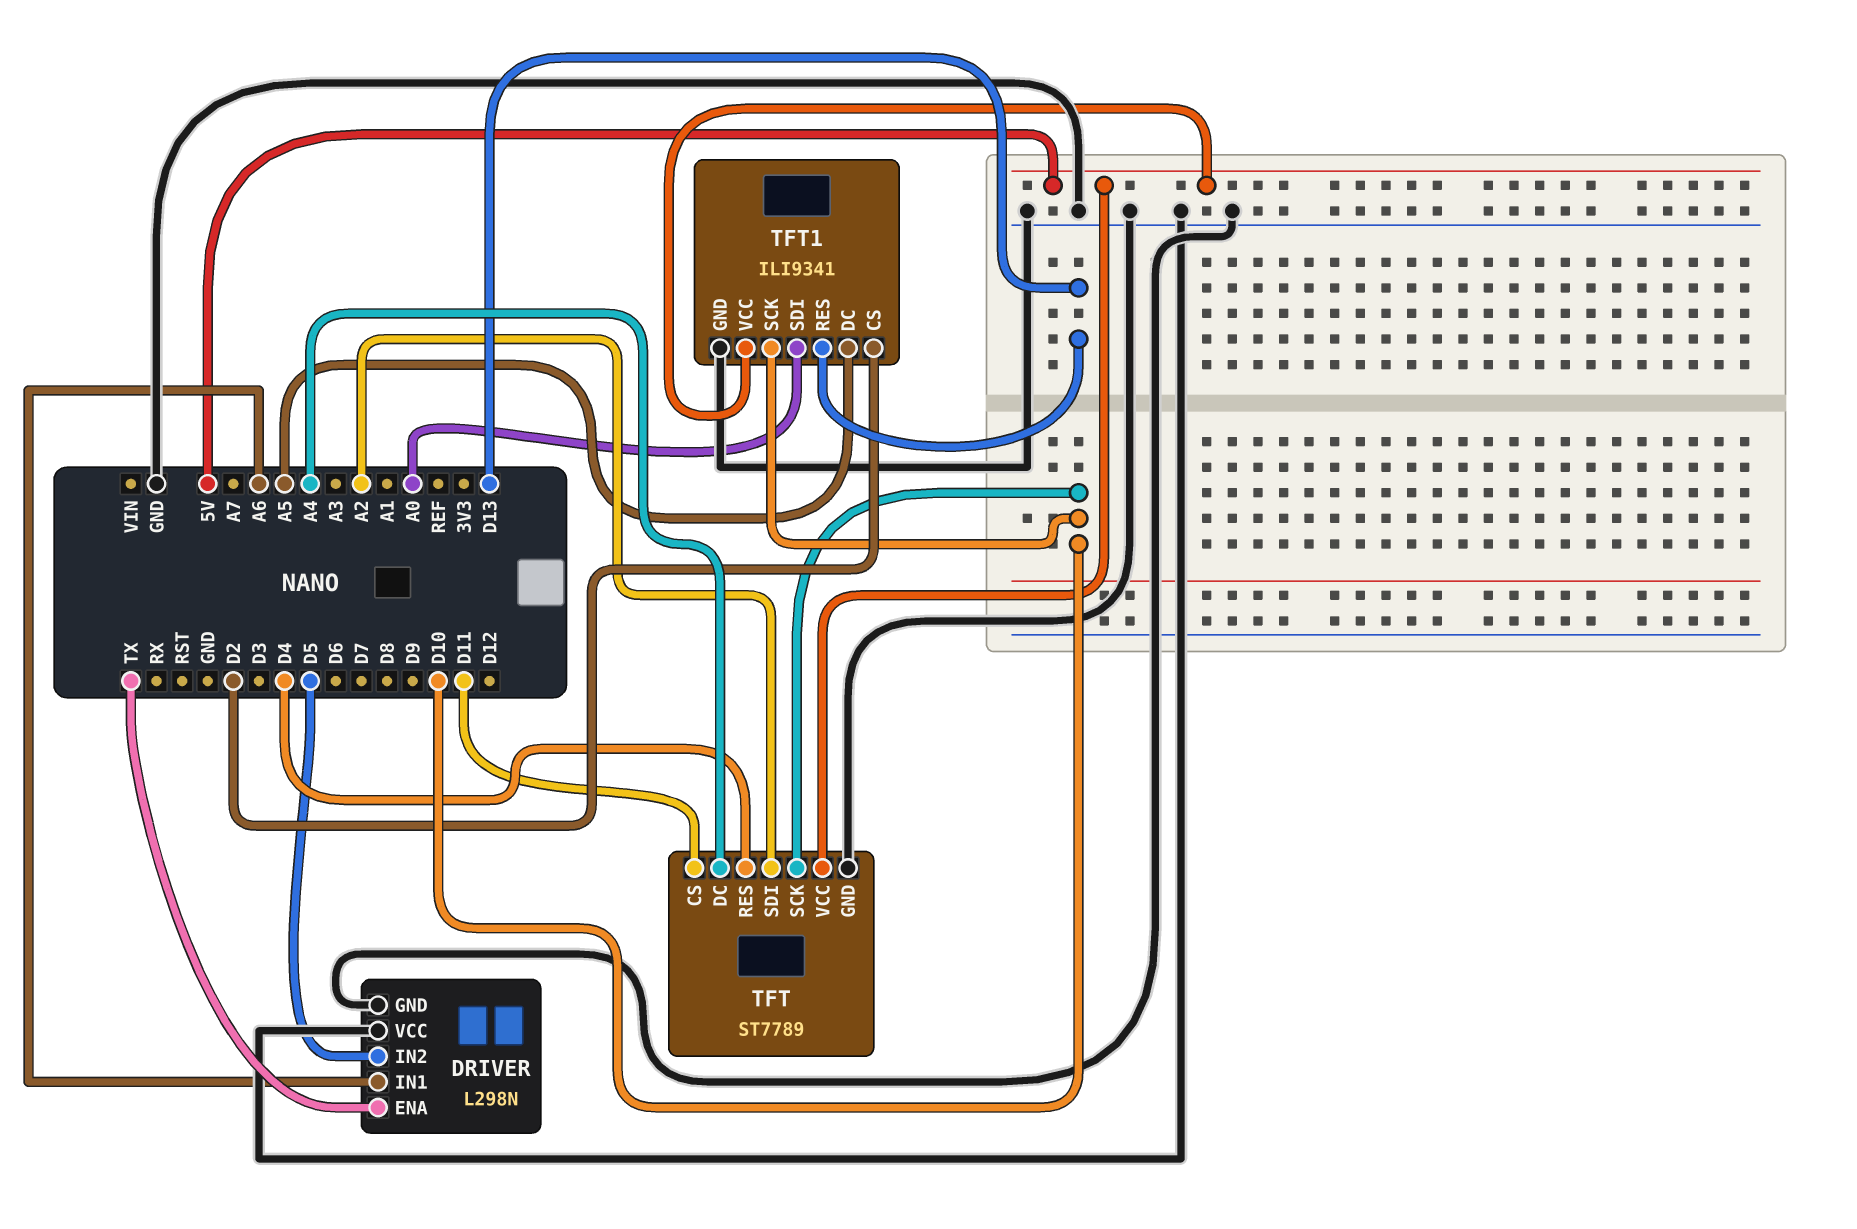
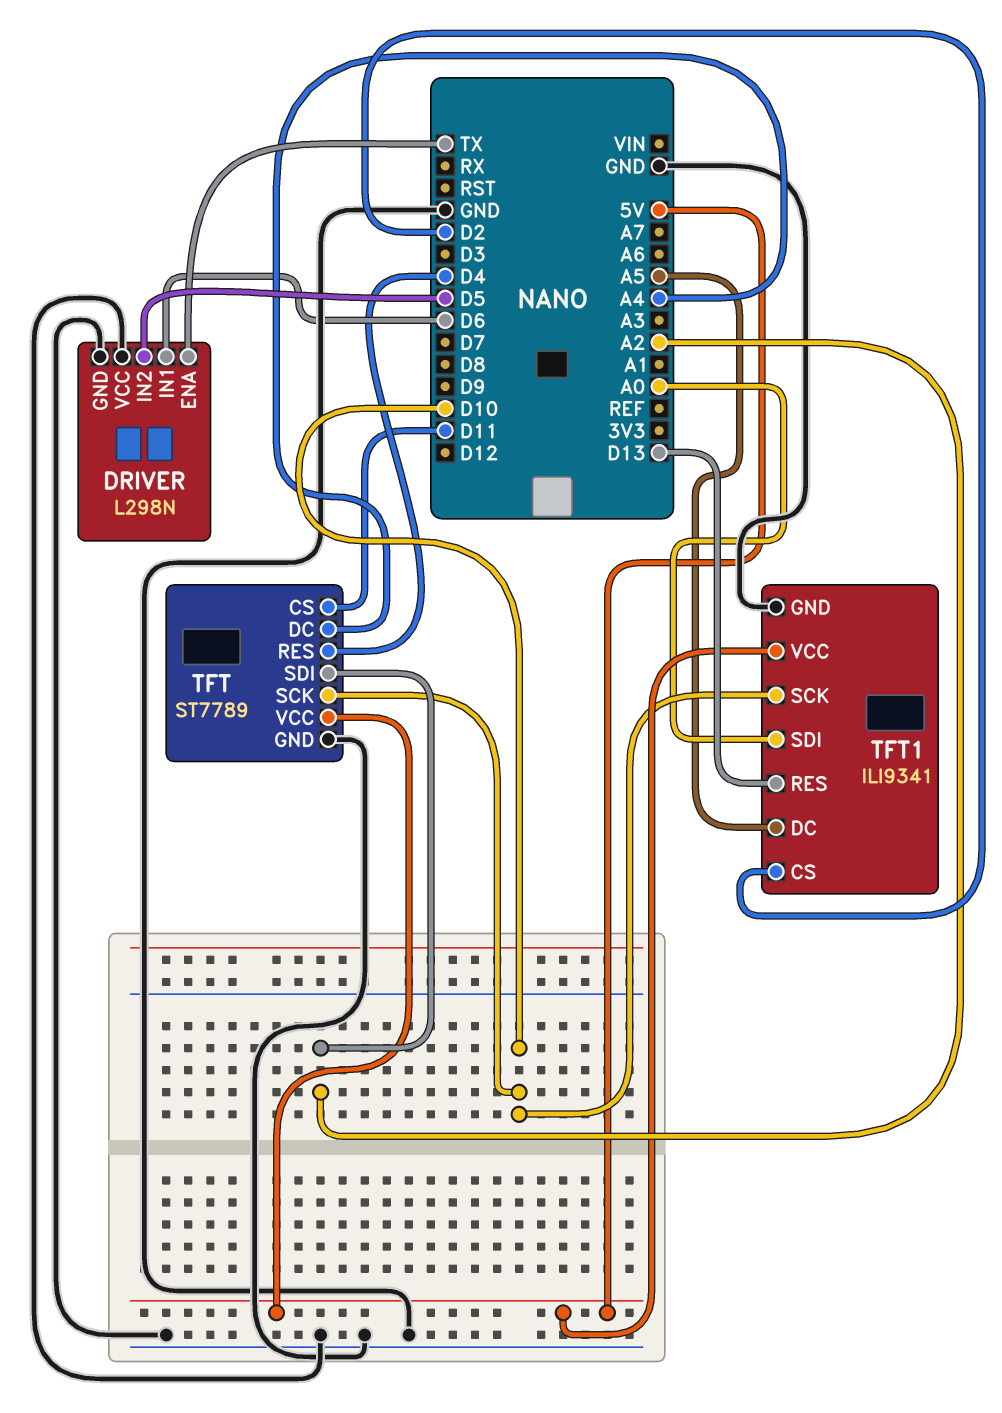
DRIVER pin IN1: A6 -> D6

